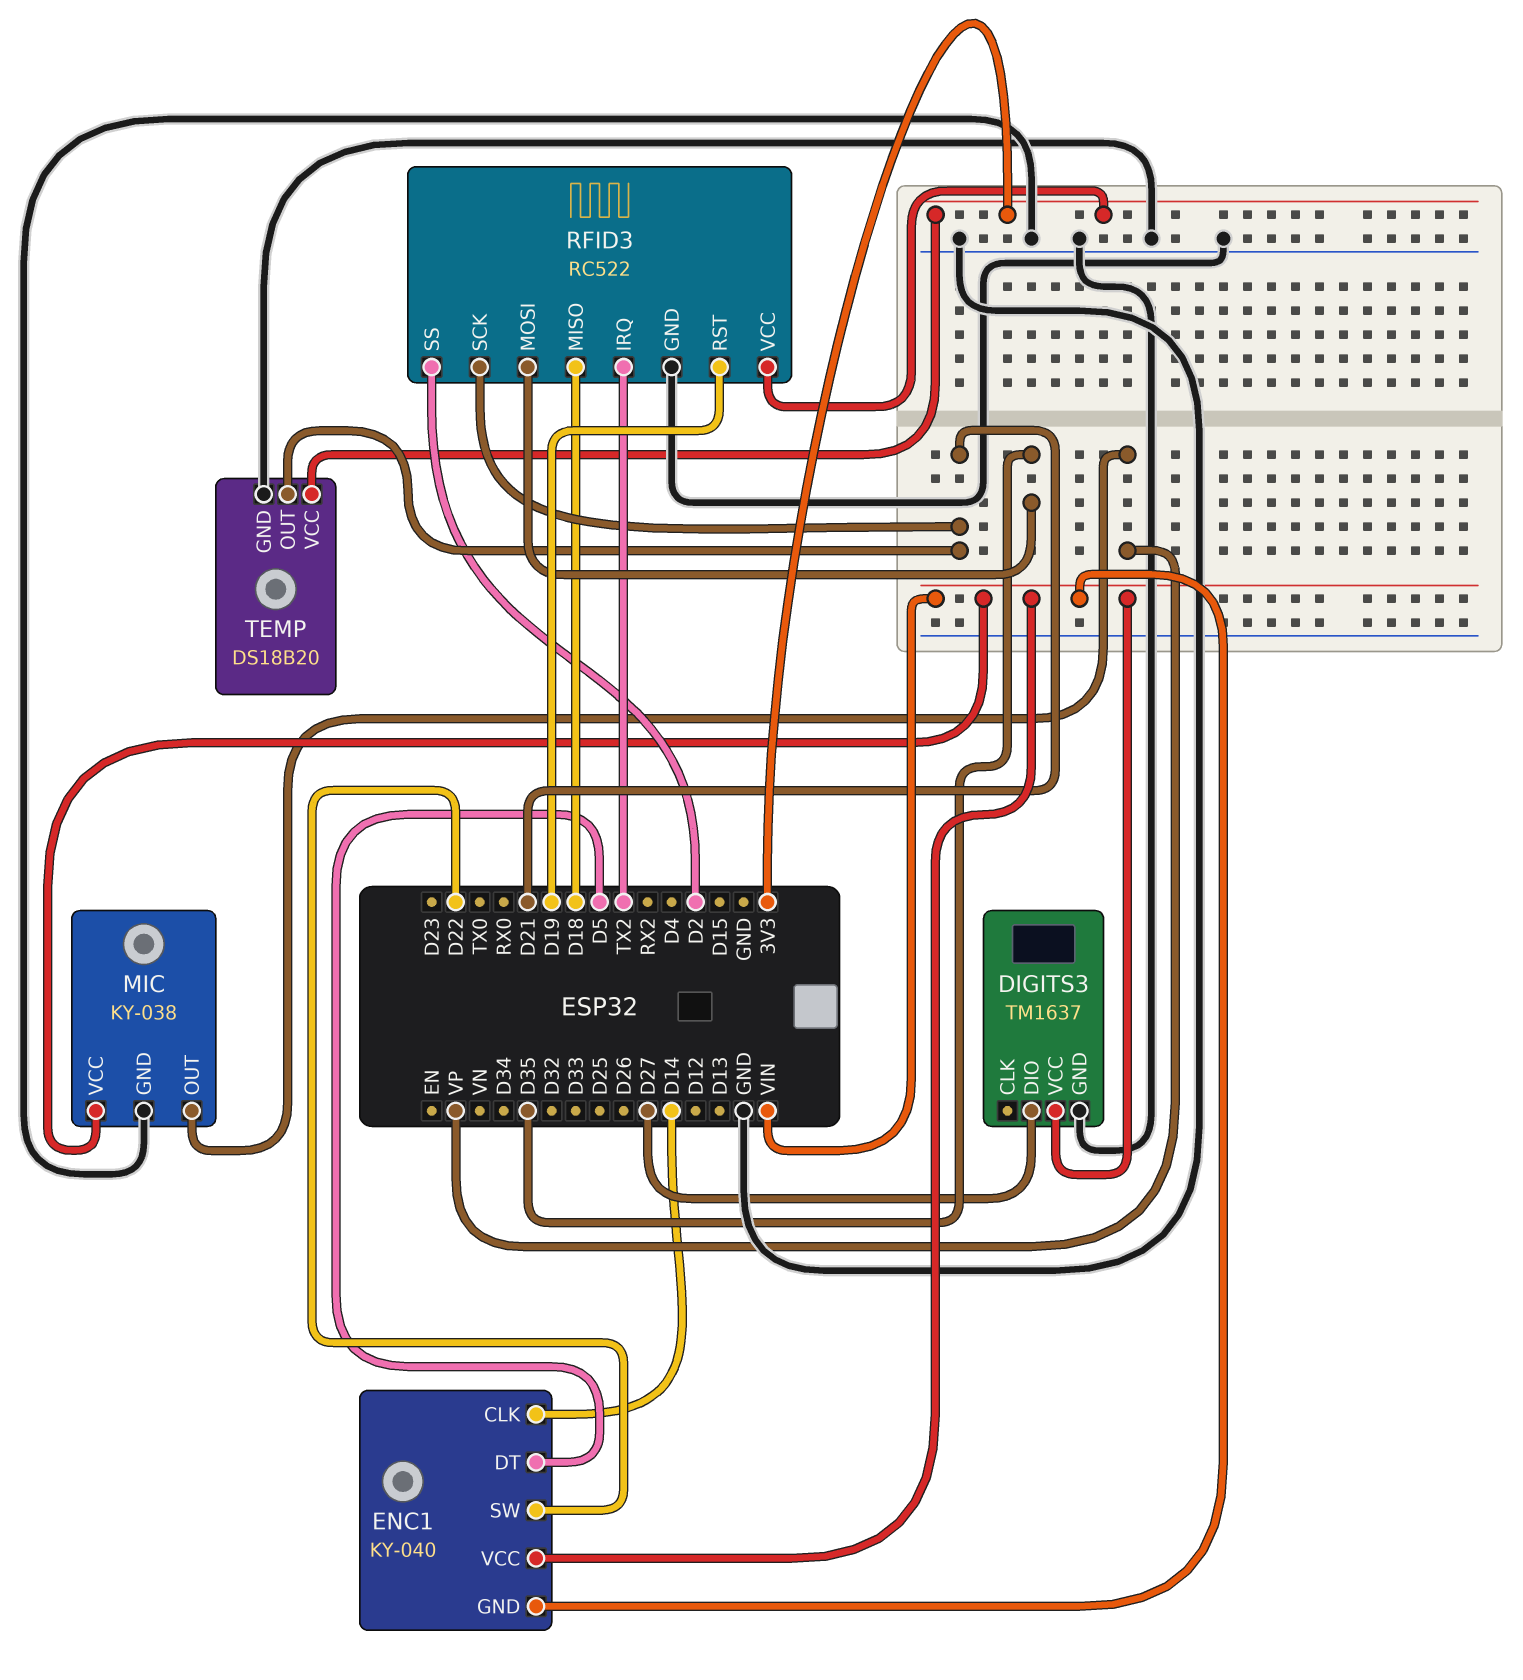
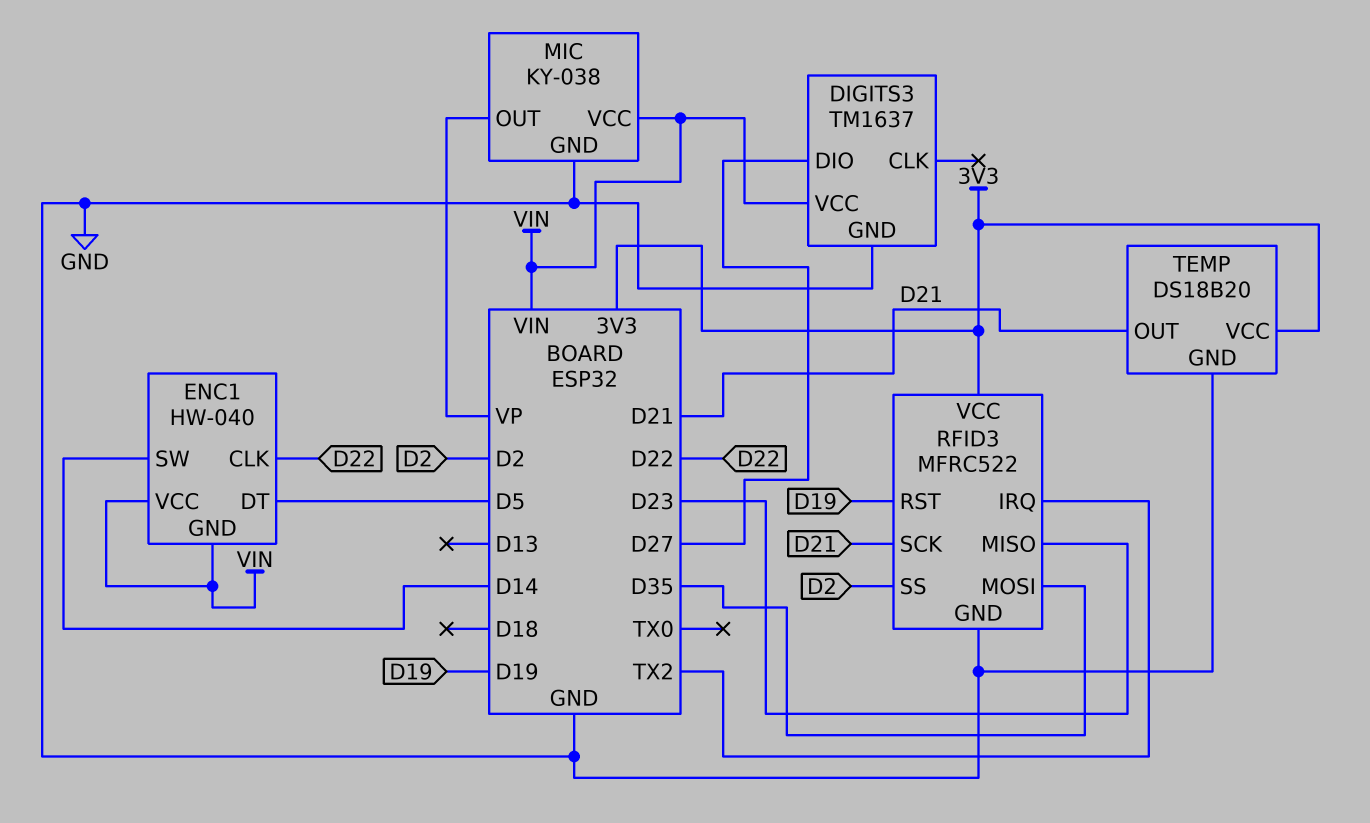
ENC1: KY-040 -> HW-040
ENC1 pin CLK: D14 -> D22
ENC1 pin SW: D22 -> D14
RFID3: RC522 -> MFRC522
RFID3 pin MISO: D18 -> D23

